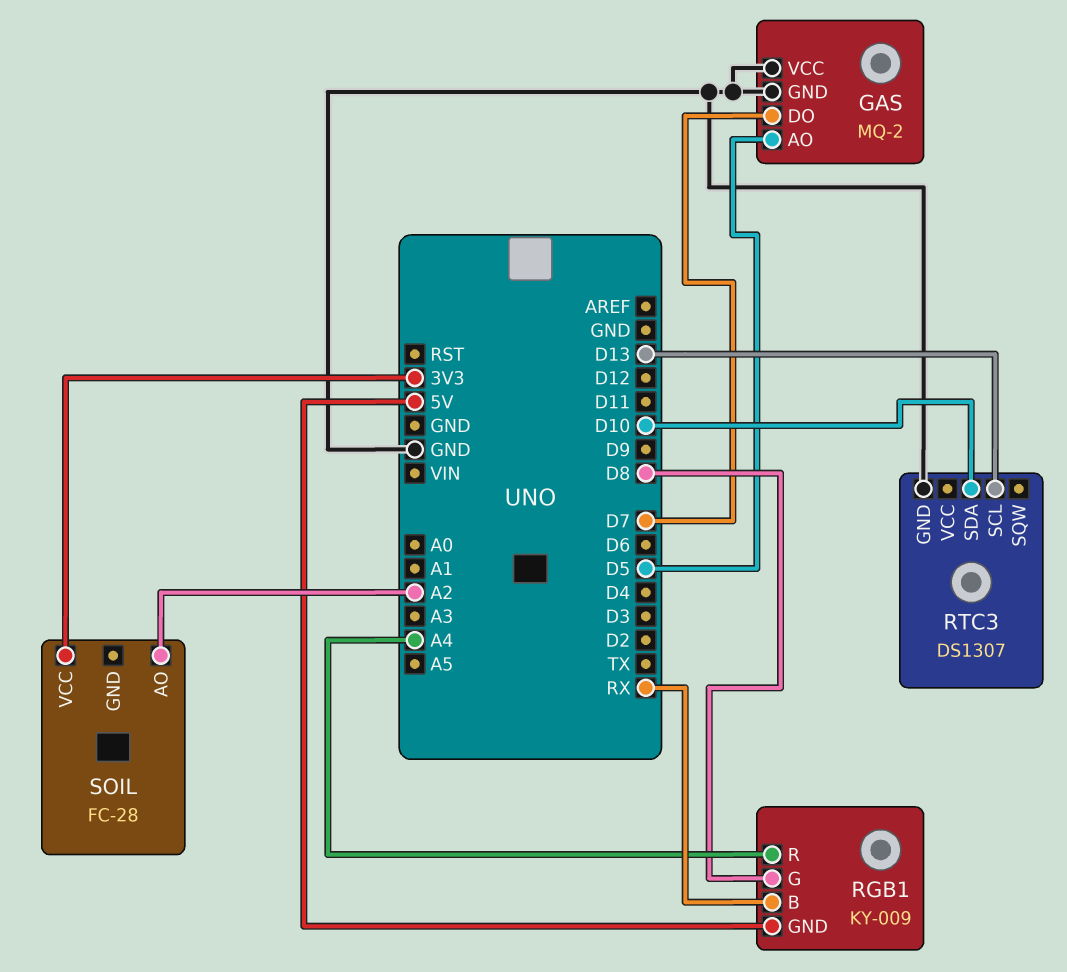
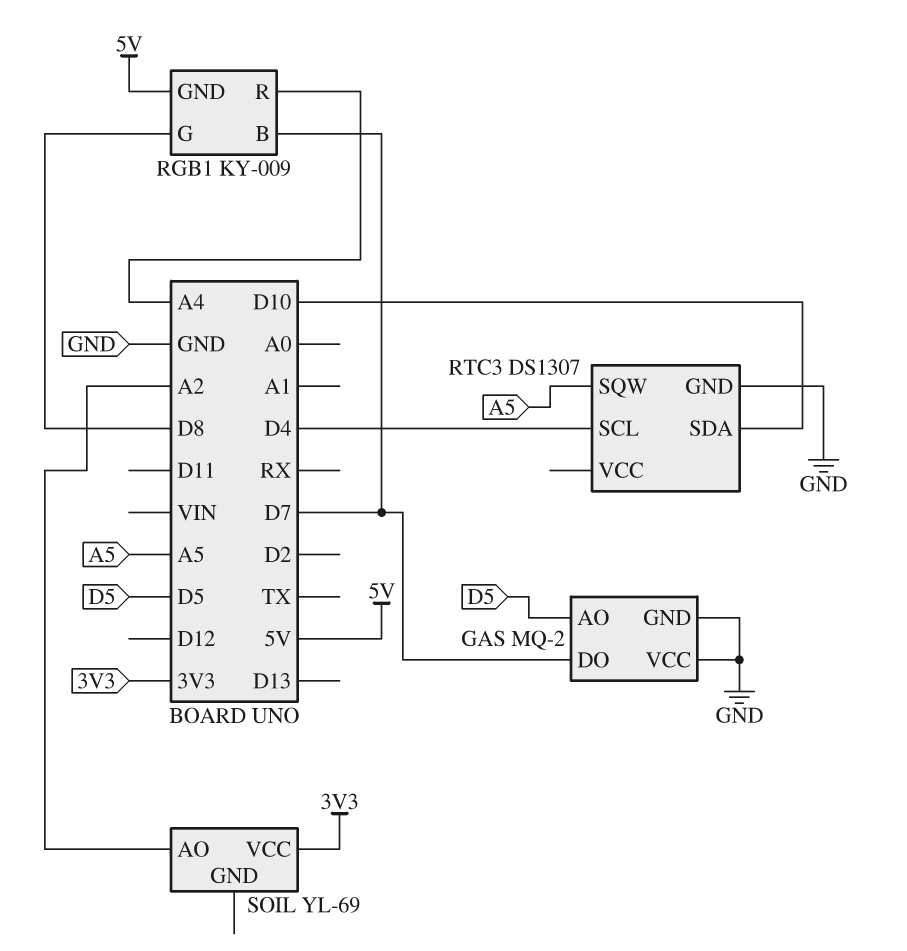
RGB1 pin B: RX -> D7
RTC3 pin SCL: D13 -> D4
RTC3 pin SQW: none -> A5
SOIL: FC-28 -> YL-69

